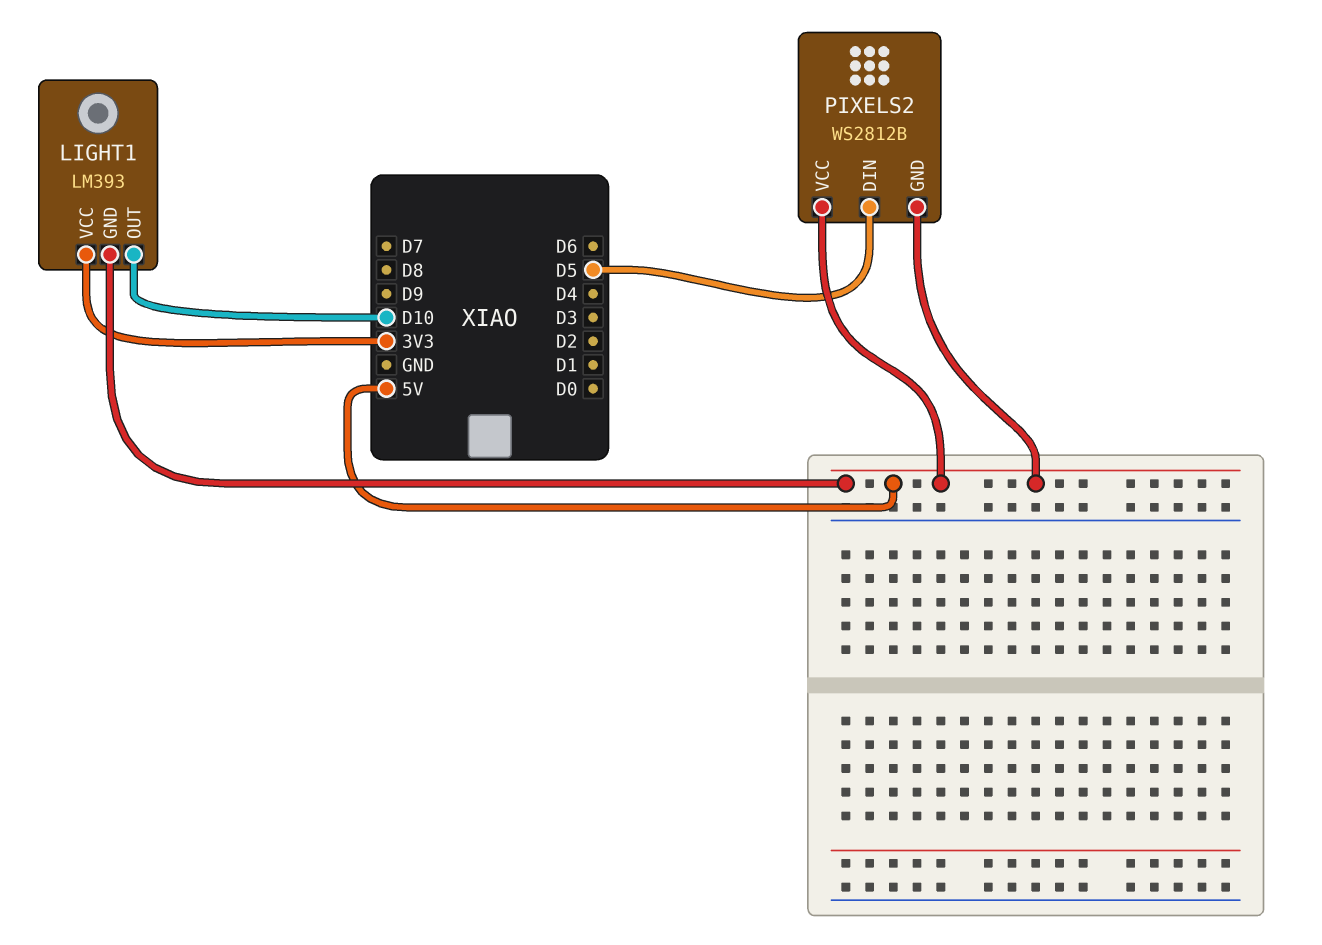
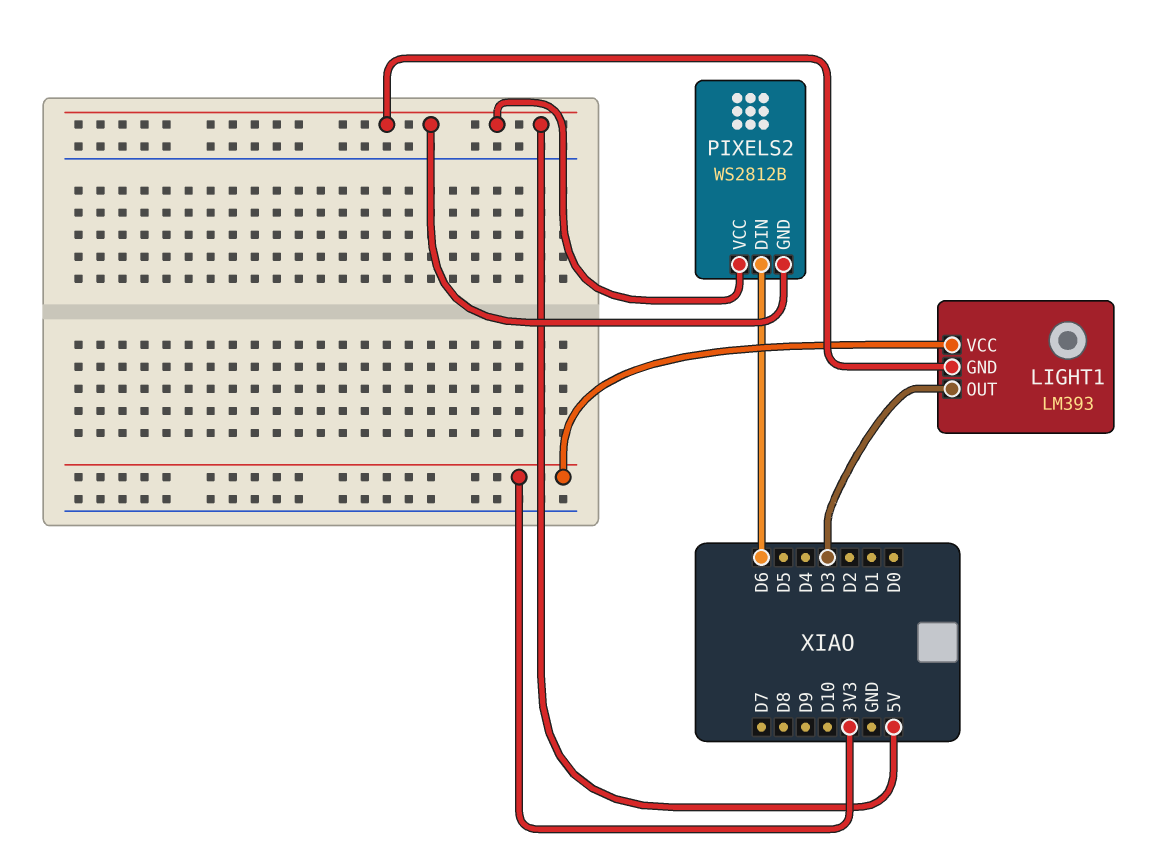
LIGHT1 pin OUT: D10 -> D3
PIXELS2 pin DIN: D5 -> D6

